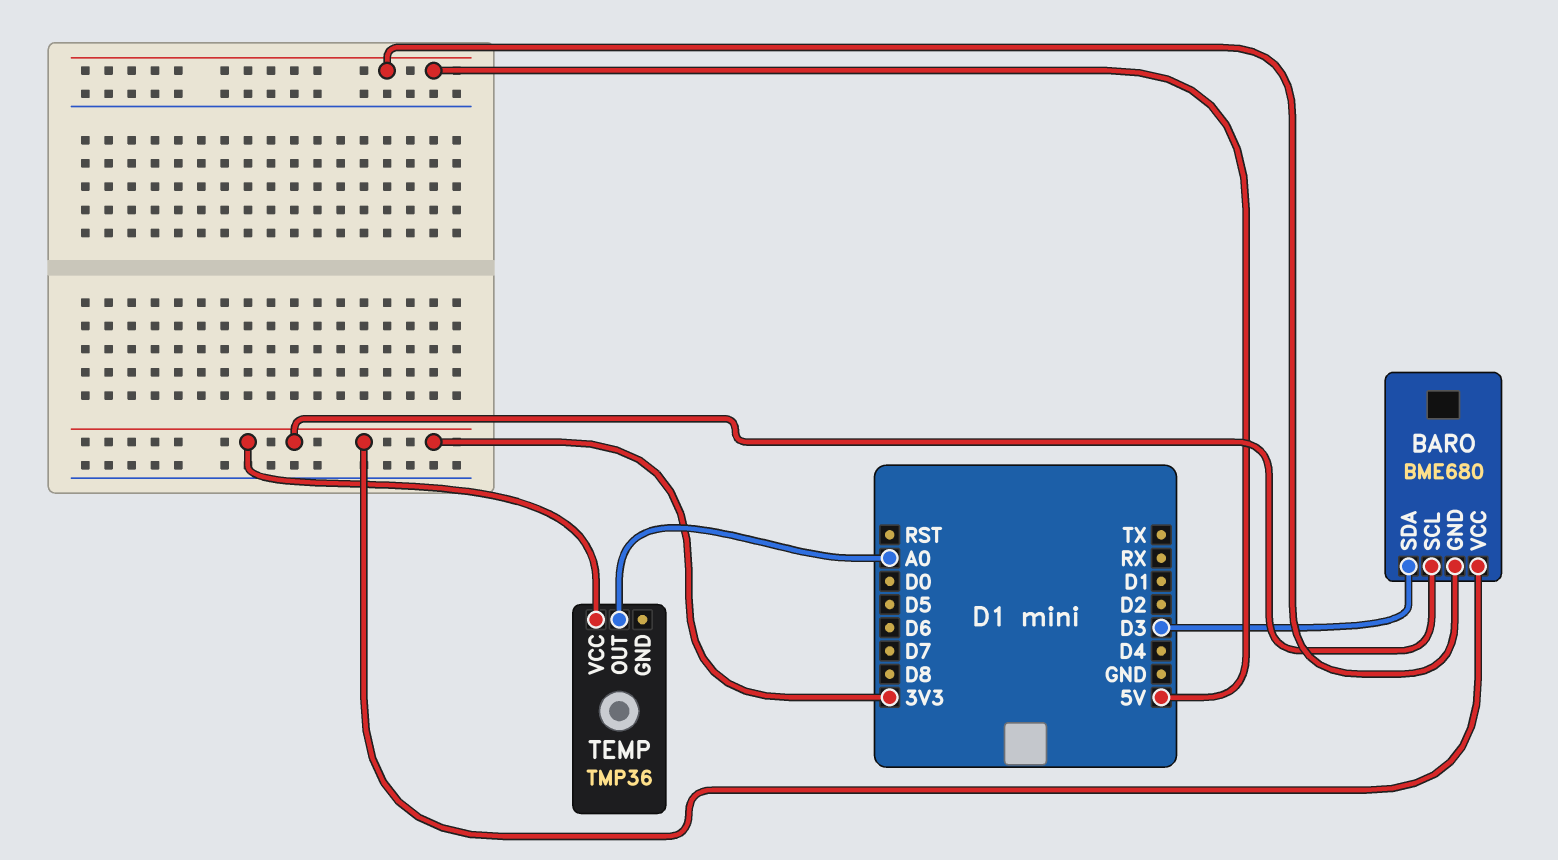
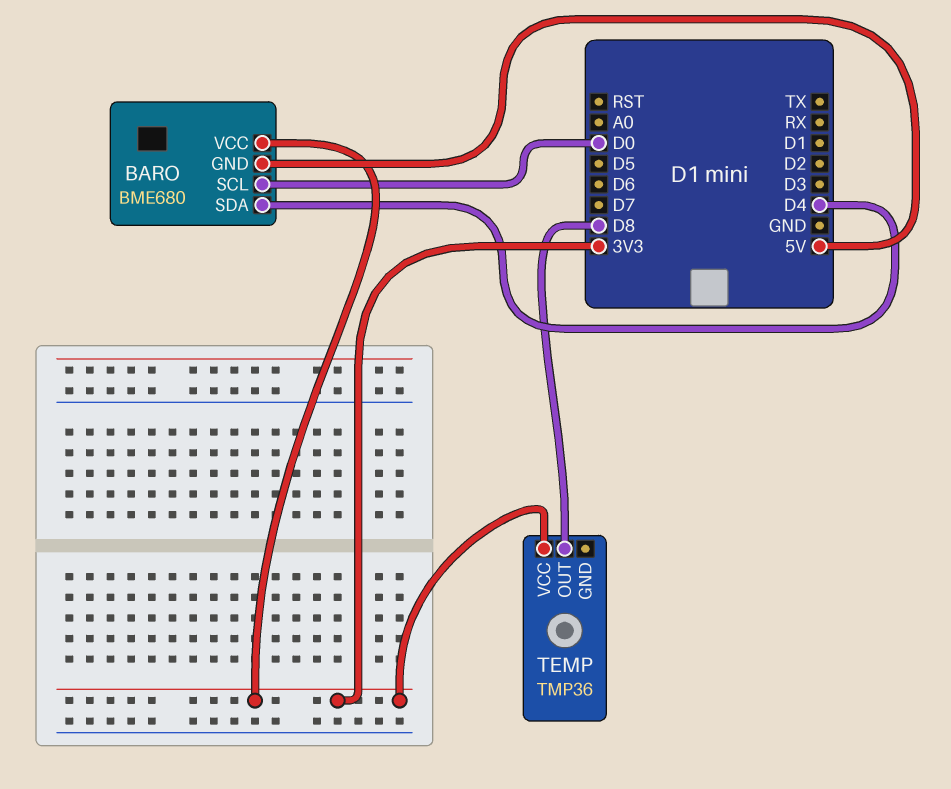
BARO pin SCL: 3V3 -> D0
BARO pin SDA: D3 -> D4
TEMP pin OUT: A0 -> D8

